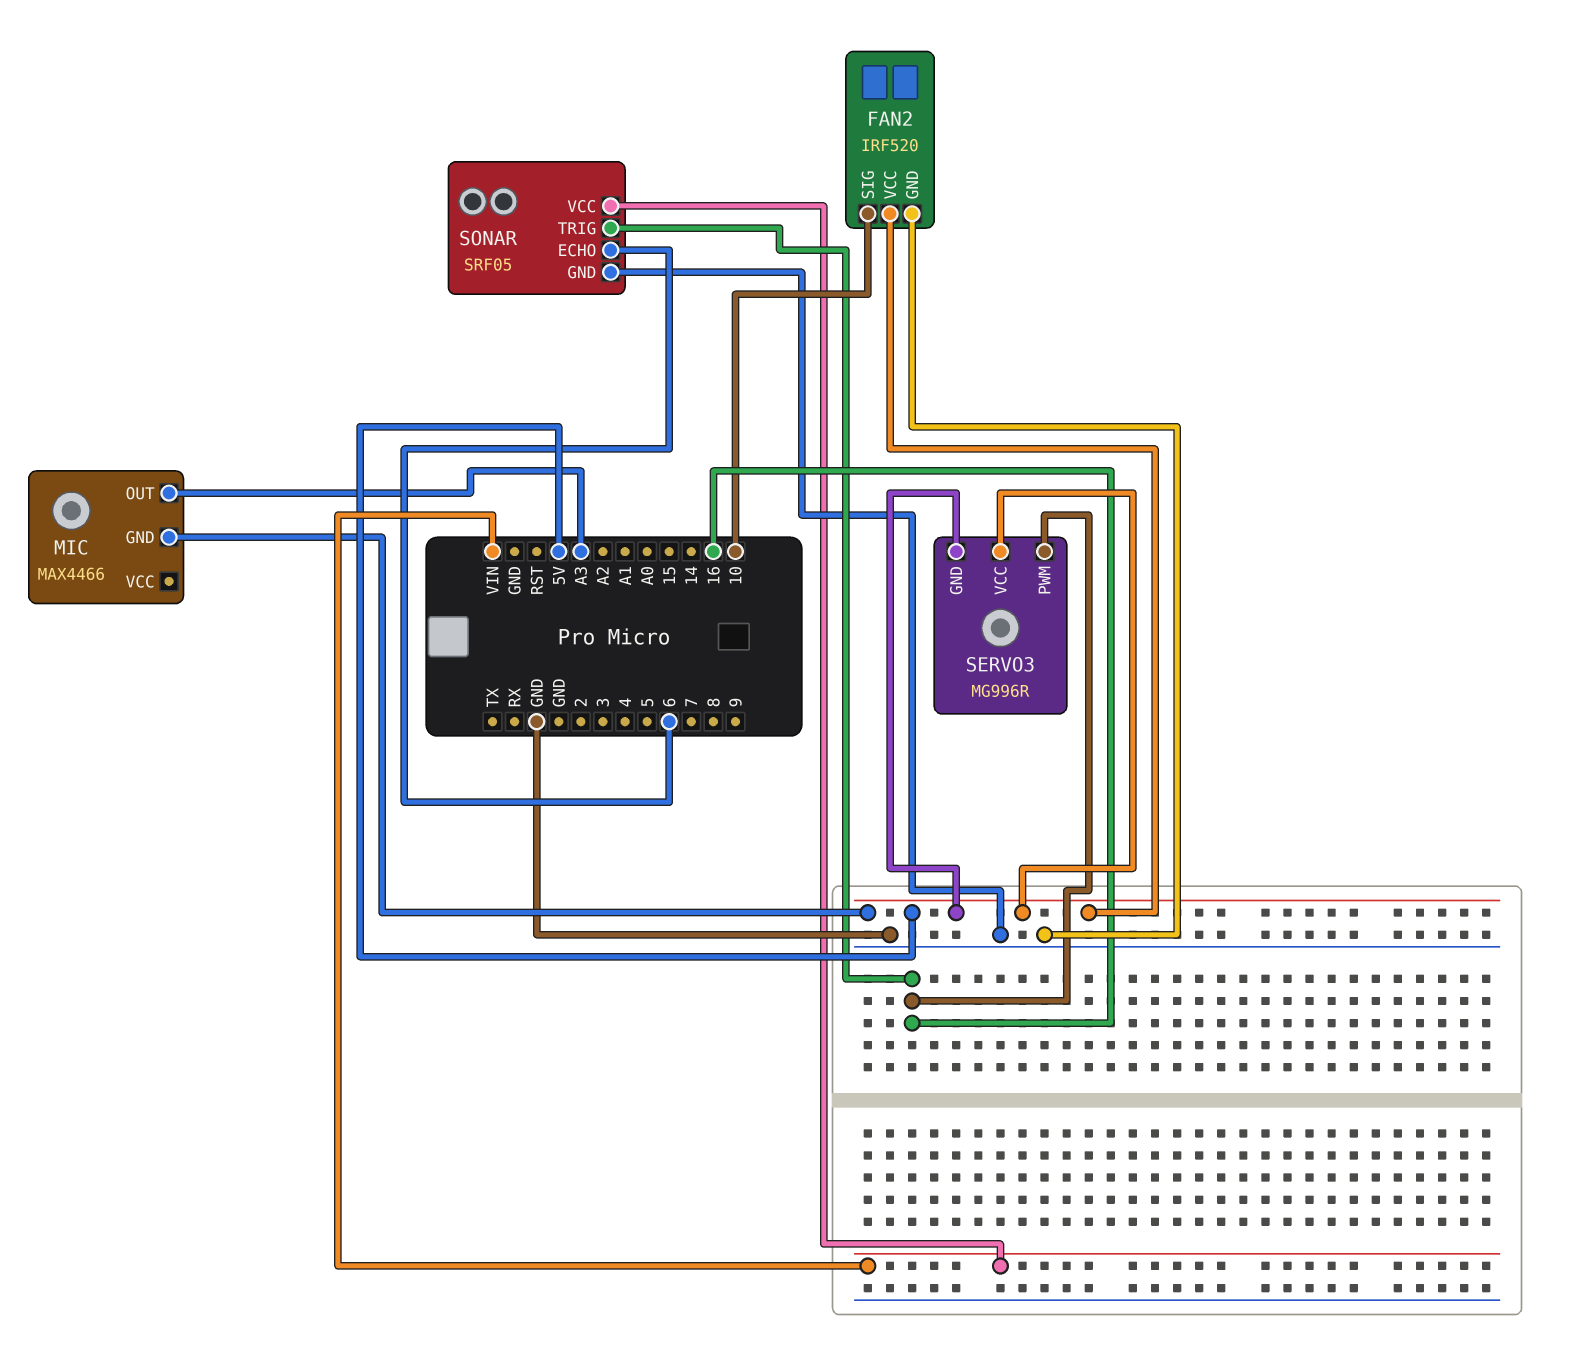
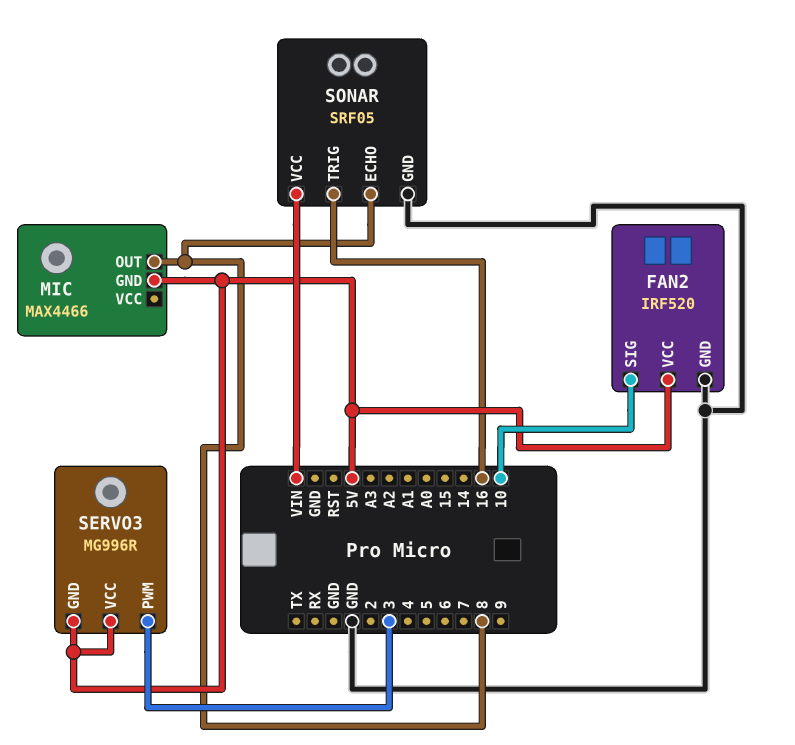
MIC pin OUT: A3 -> 8
SERVO3 pin PWM: 16 -> 3
SONAR pin ECHO: 6 -> 8

